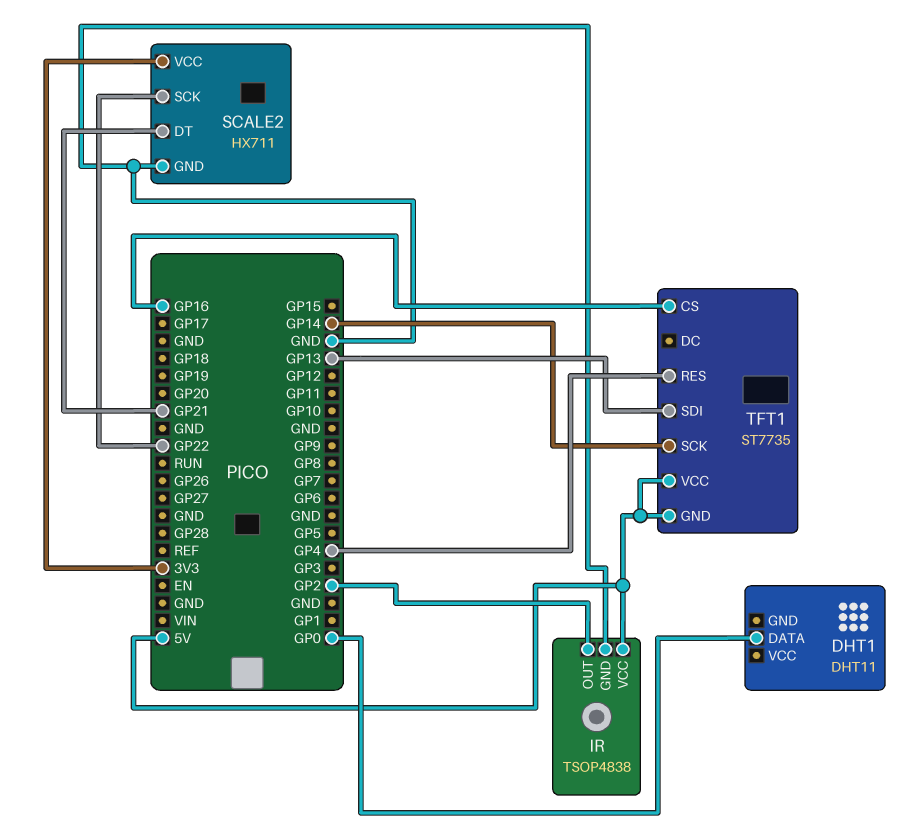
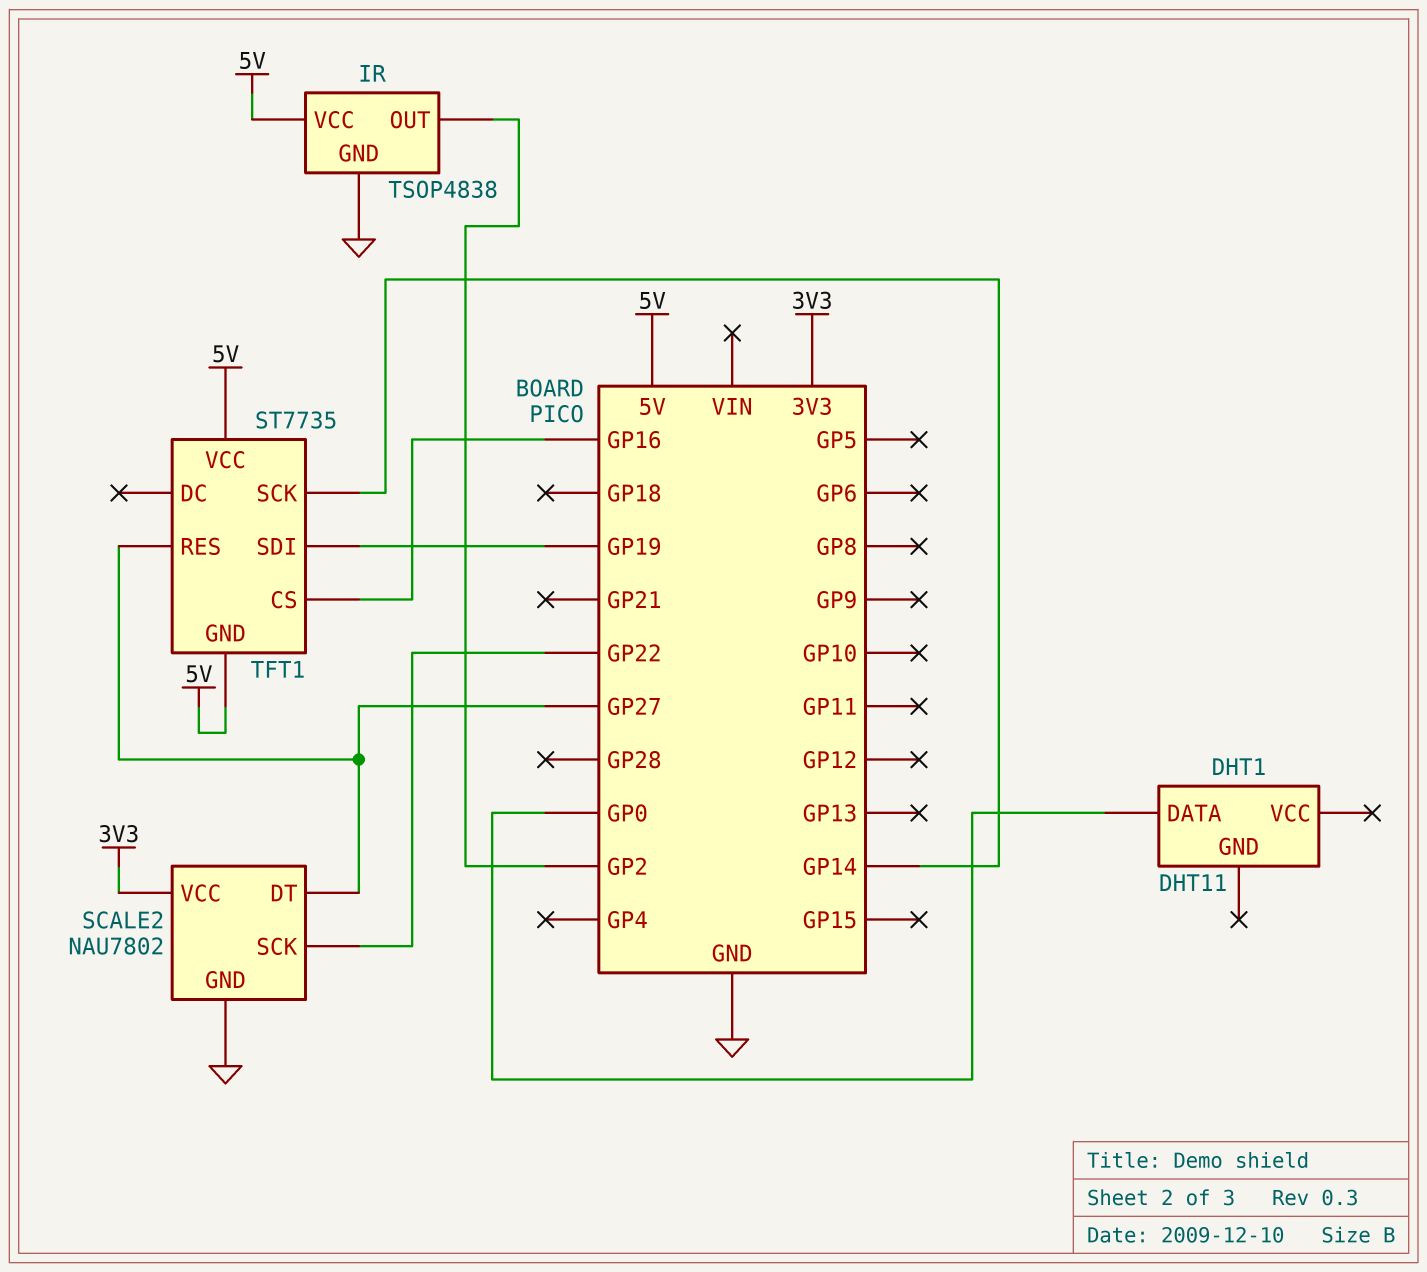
SCALE2: HX711 -> NAU7802
SCALE2 pin DT: GP21 -> GP27
TFT1 pin RES: GP4 -> GP27
TFT1 pin SDI: GP13 -> GP19

